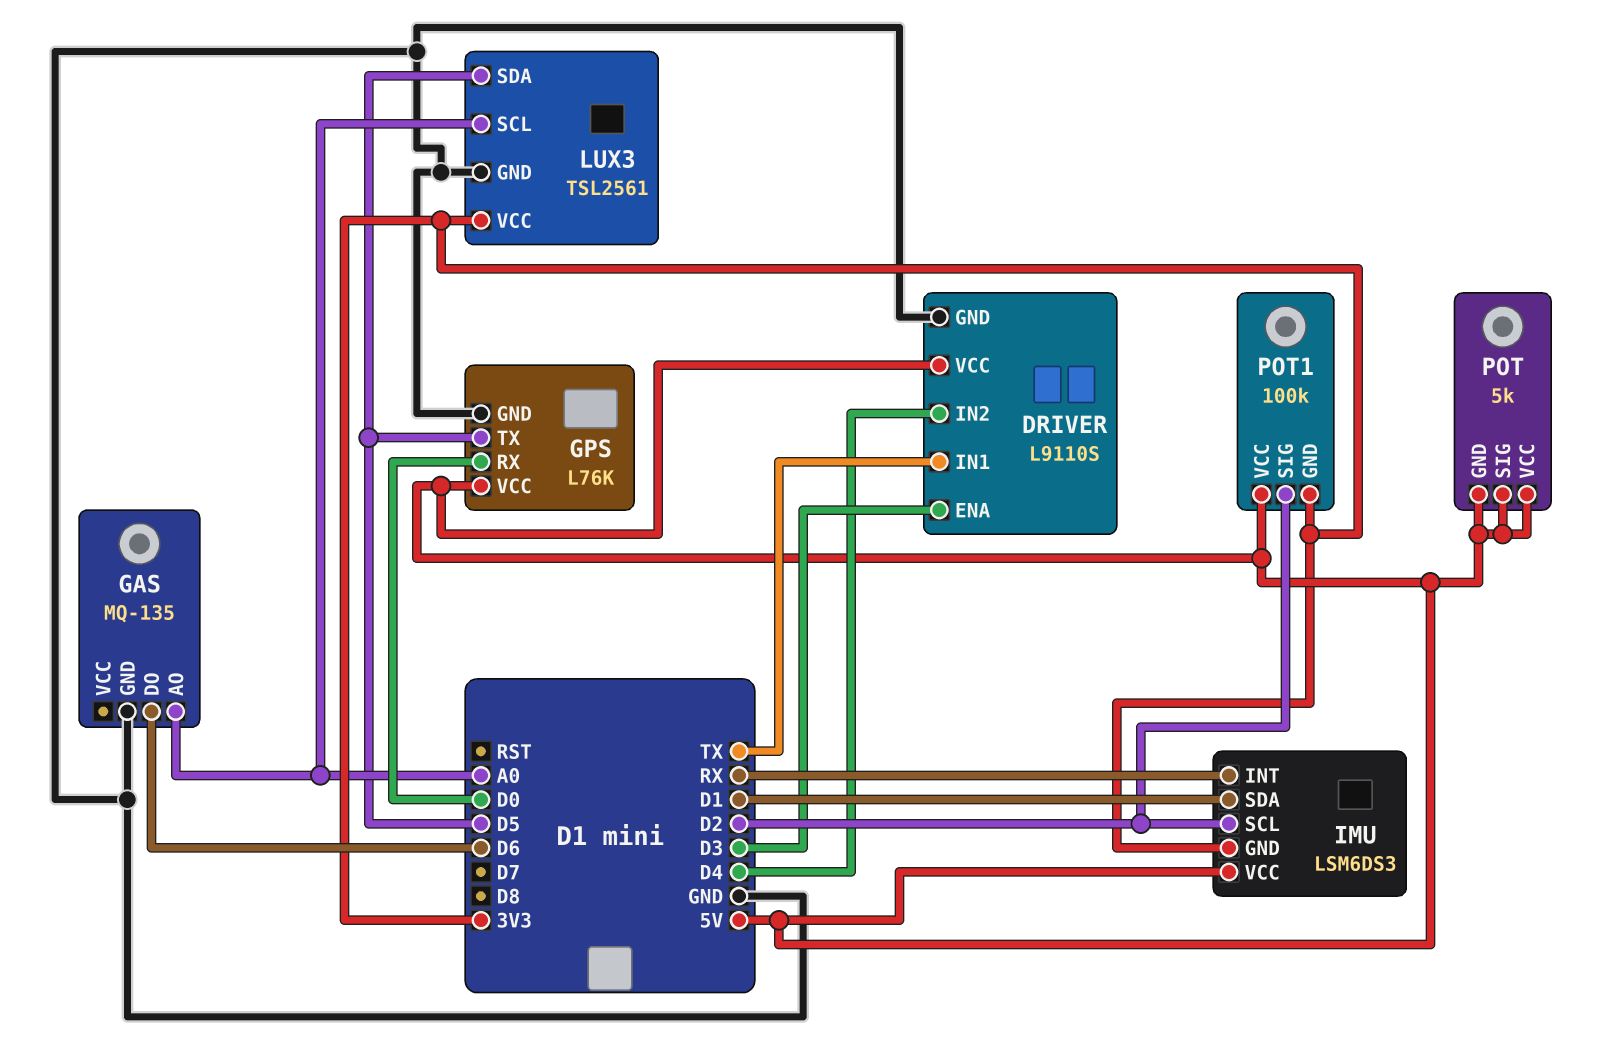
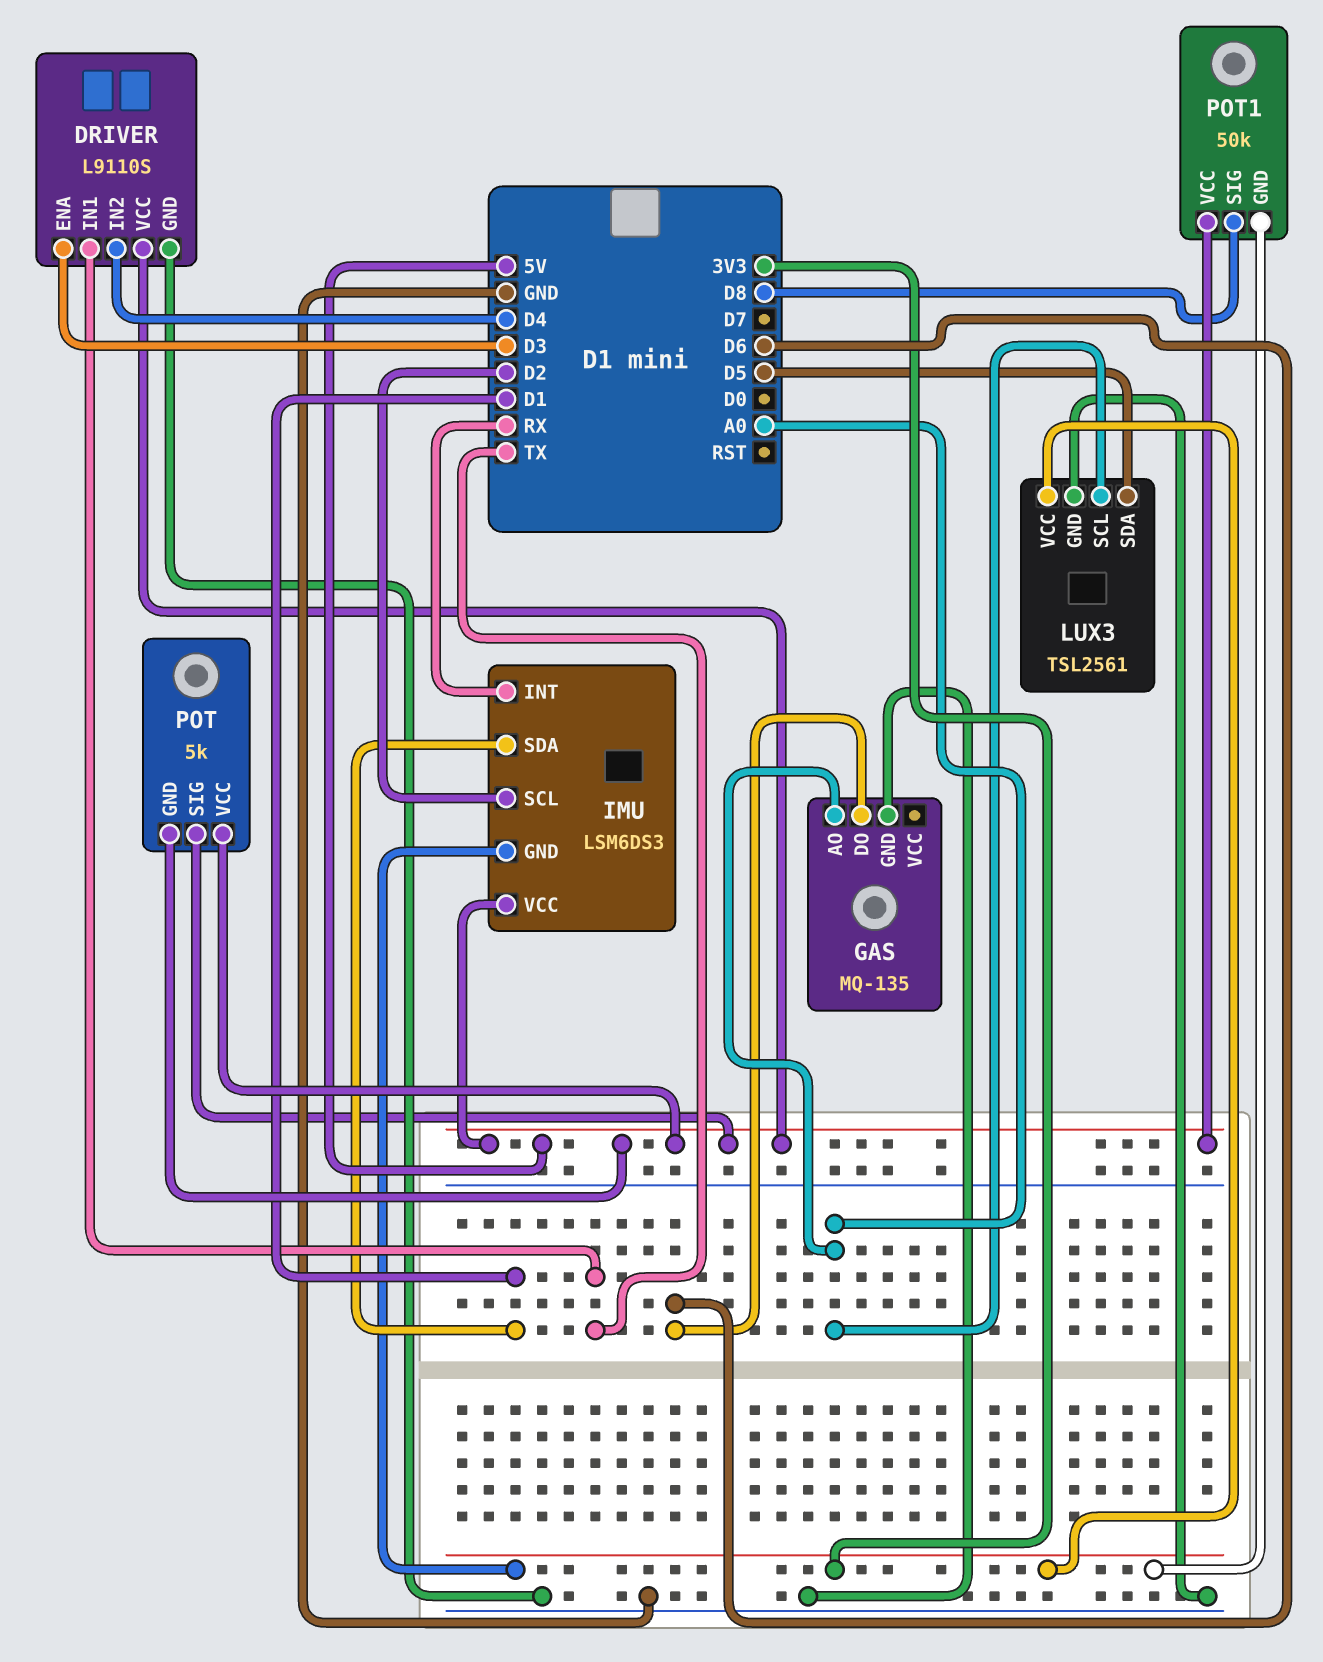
GPS: L76K -> none
GPS pin GND: GND -> none
GPS pin RX: D0 -> none
GPS pin TX: D5 -> none
GPS pin VCC: 5V -> none
POT1: 100k -> 50k
POT1 pin SIG: D2 -> D8

